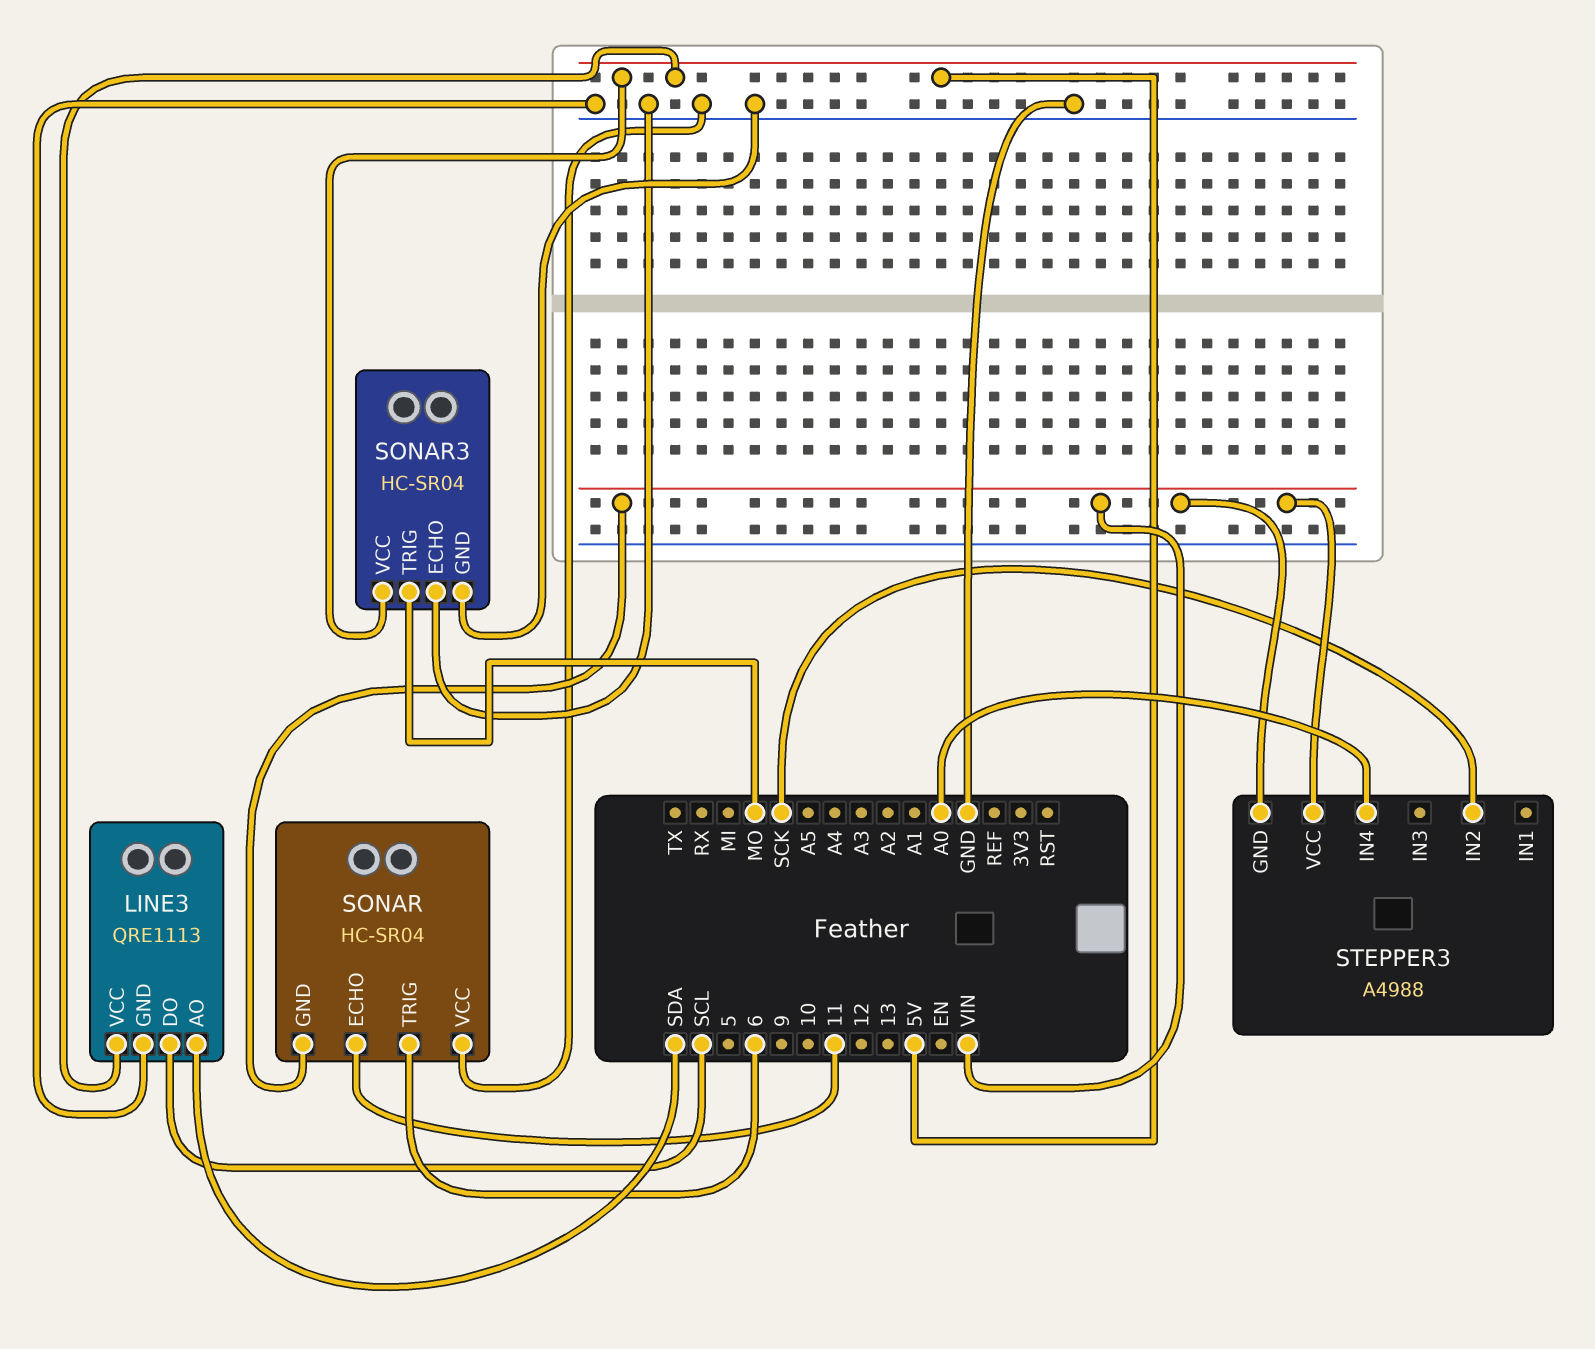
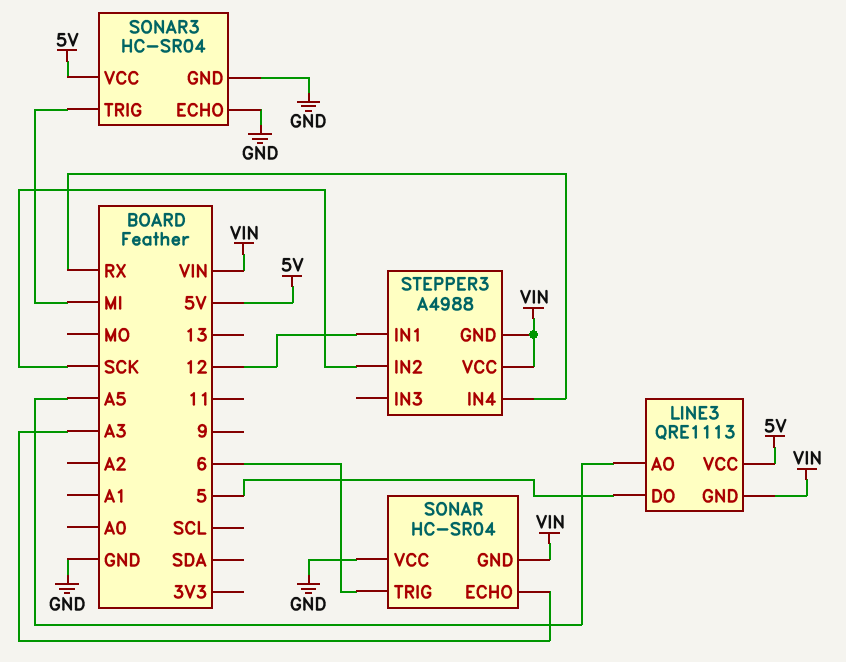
LINE3 pin AO: SDA -> A5
LINE3 pin DO: SCL -> 5
LINE3 pin GND: GND -> VIN
SONAR pin ECHO: 11 -> A3
SONAR3 pin TRIG: MO -> MI
STEPPER3 pin IN1: none -> 12
STEPPER3 pin IN4: A0 -> RX

